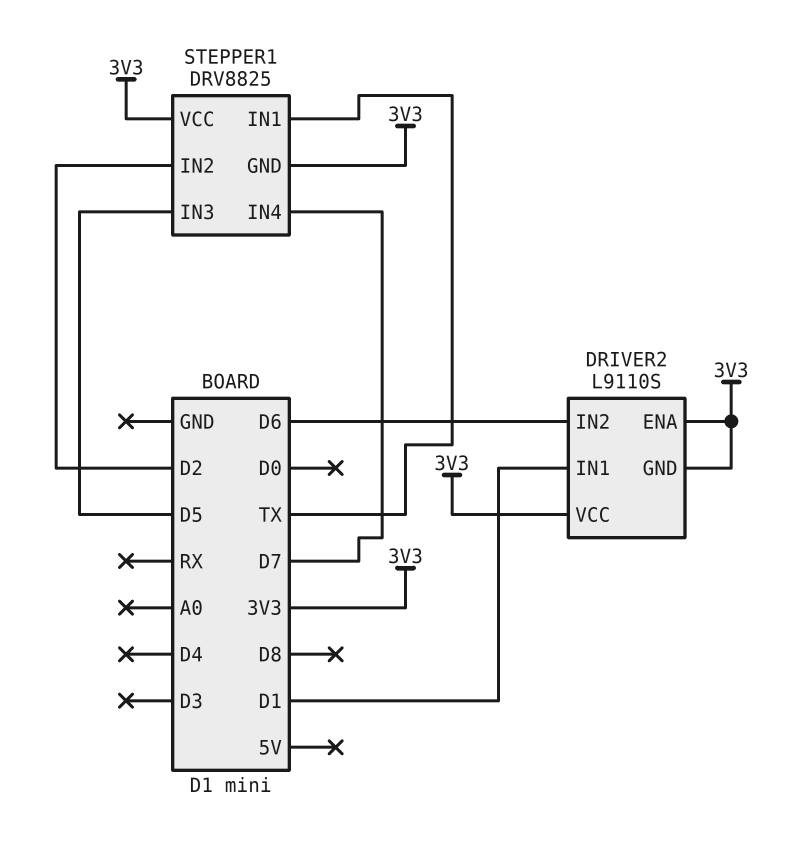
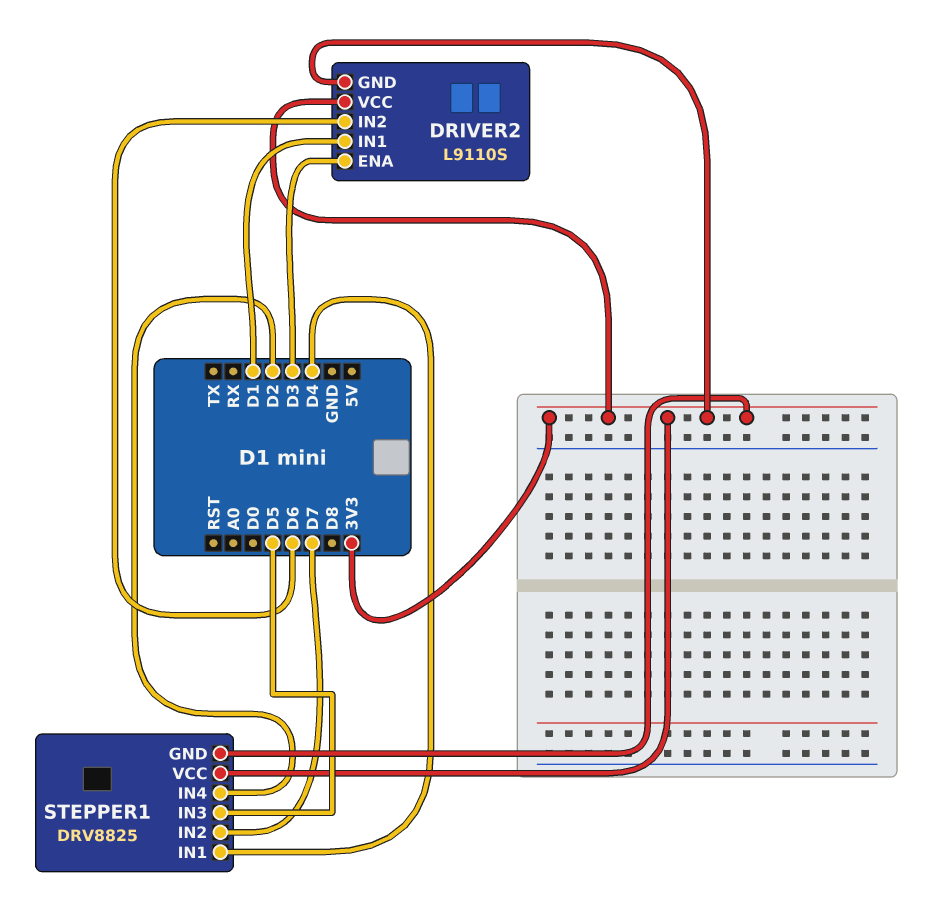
DRIVER2 pin ENA: 3V3 -> D3
STEPPER1 pin IN1: TX -> D4
STEPPER1 pin IN2: D2 -> D7
STEPPER1 pin IN4: D7 -> D2

